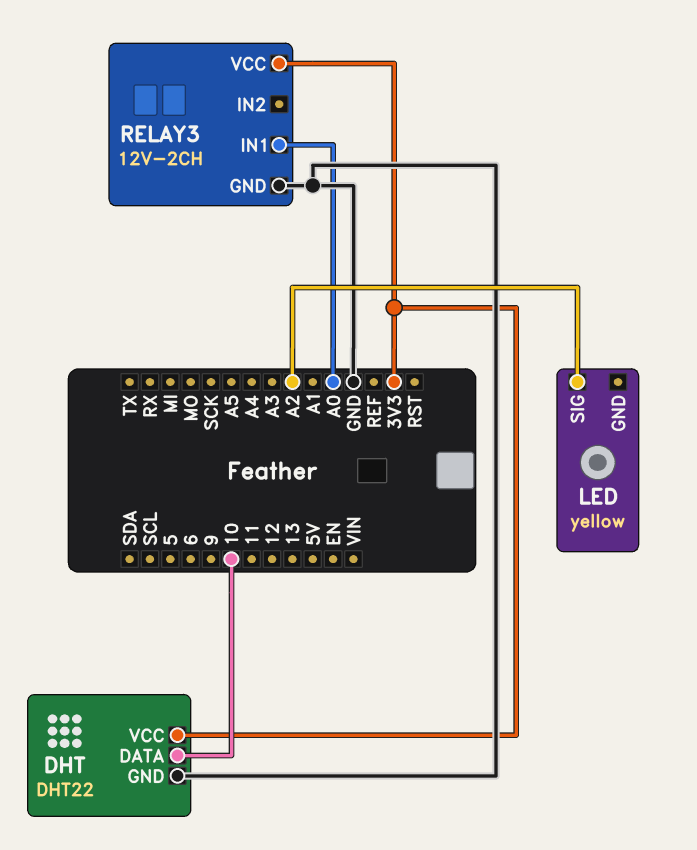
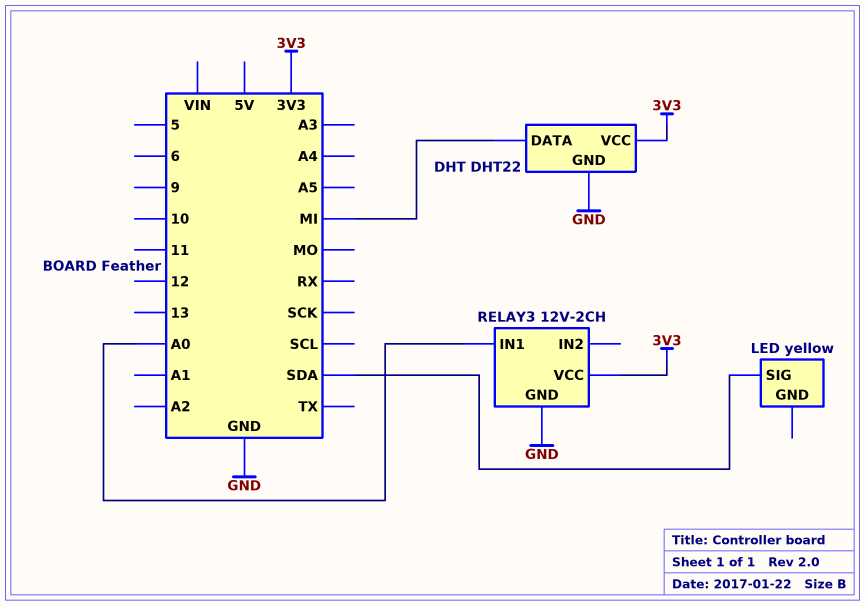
DHT pin DATA: 10 -> MI
LED pin SIG: A2 -> SDA

